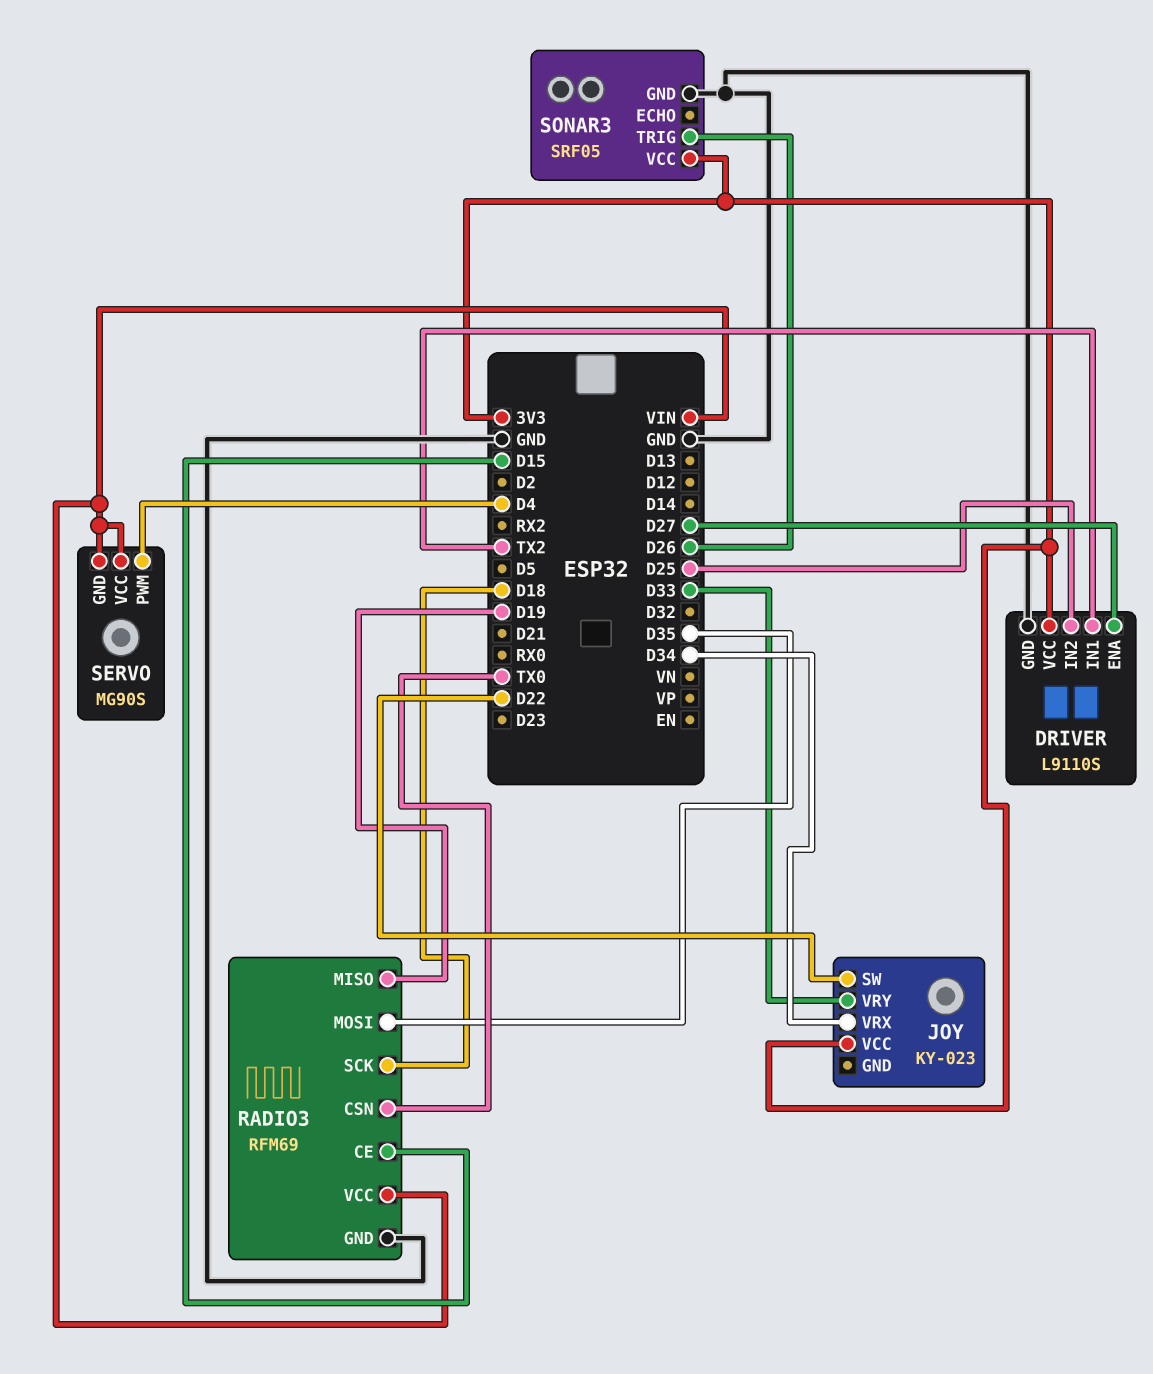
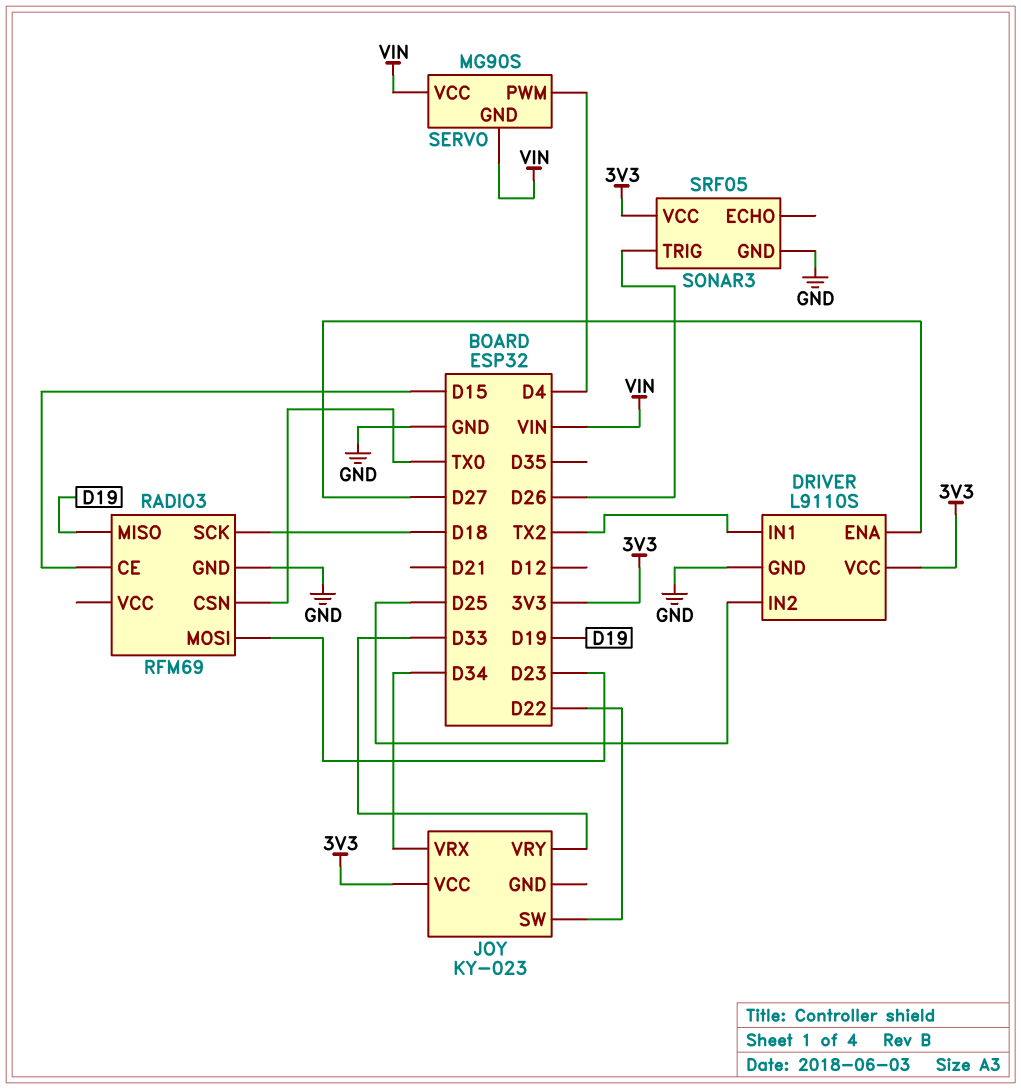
RADIO3 pin MOSI: D35 -> D23
RADIO3 pin VCC: VIN -> none

